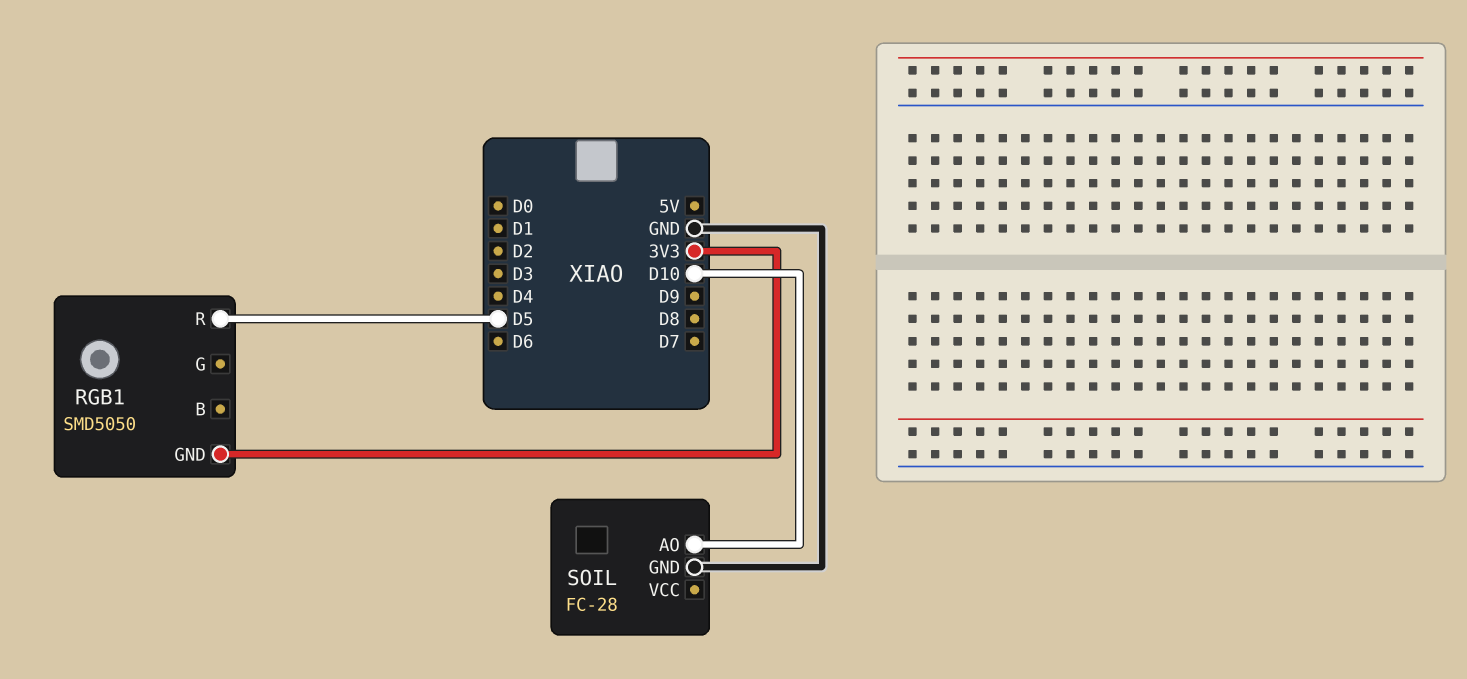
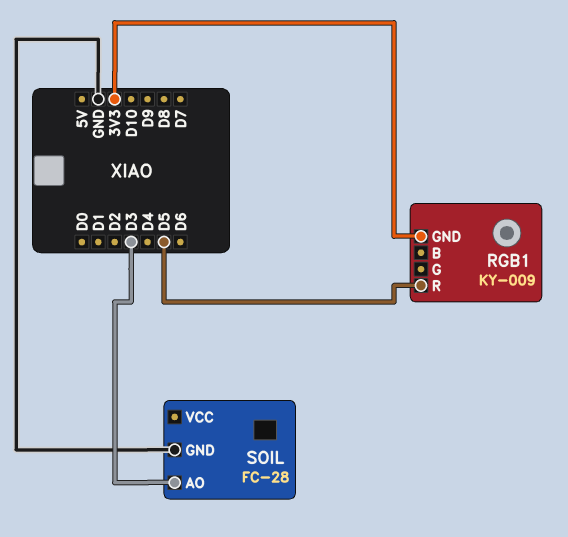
RGB1: SMD5050 -> KY-009
SOIL pin AO: D10 -> D3

